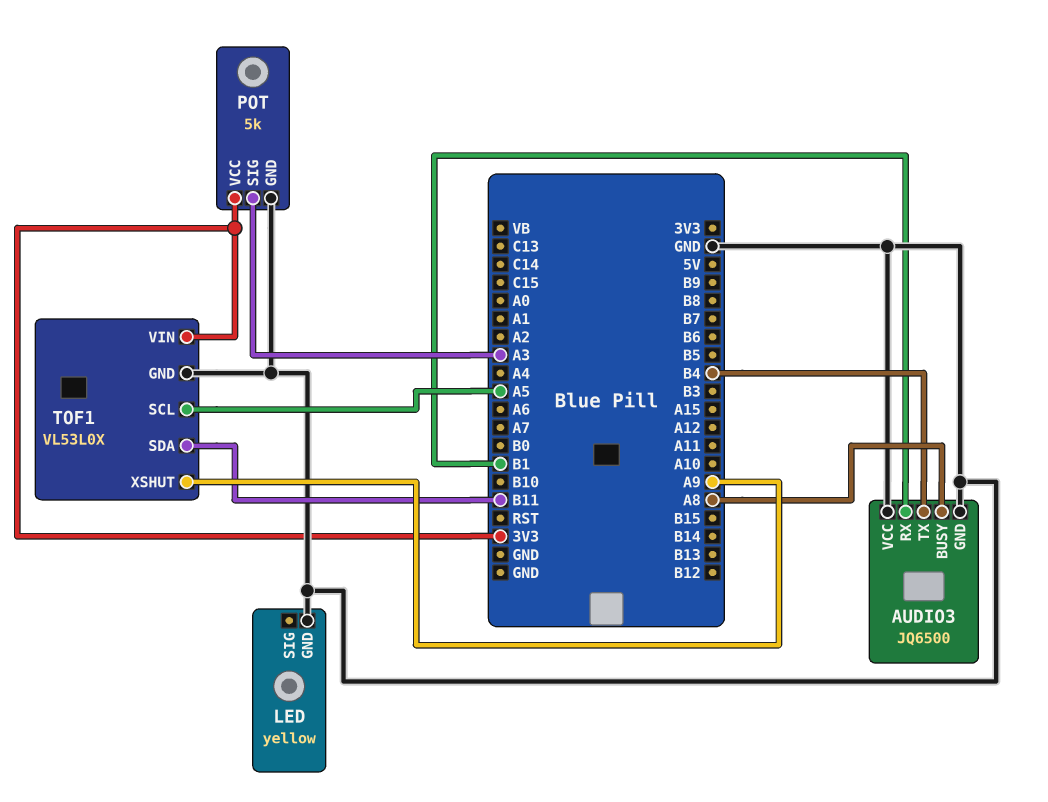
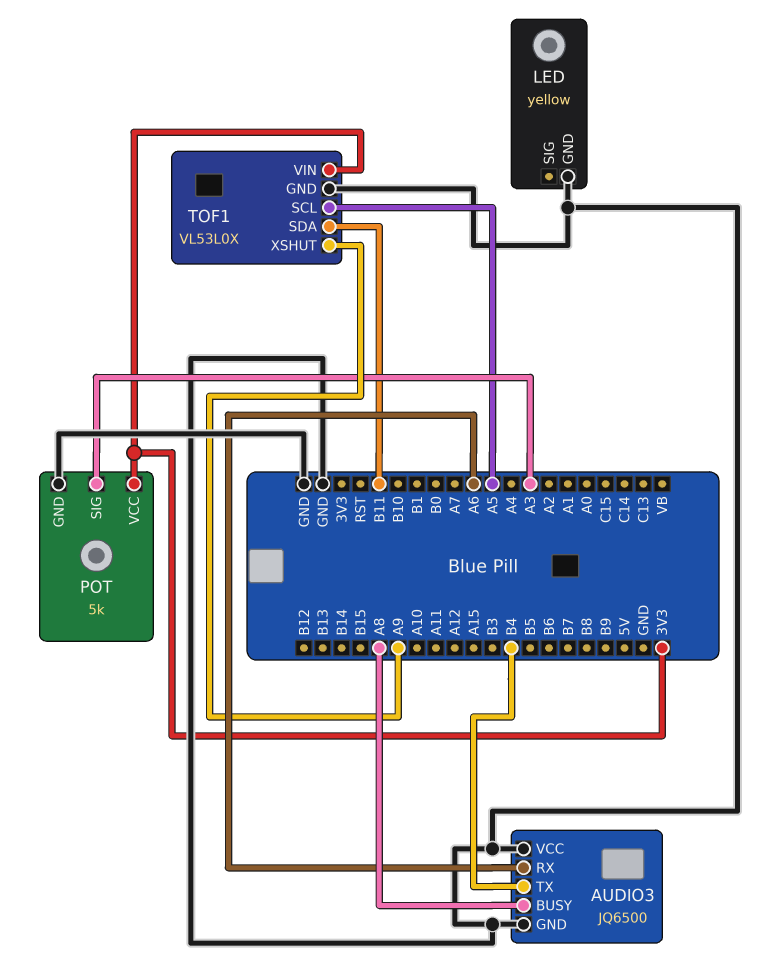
AUDIO3 pin RX: B1 -> A6

